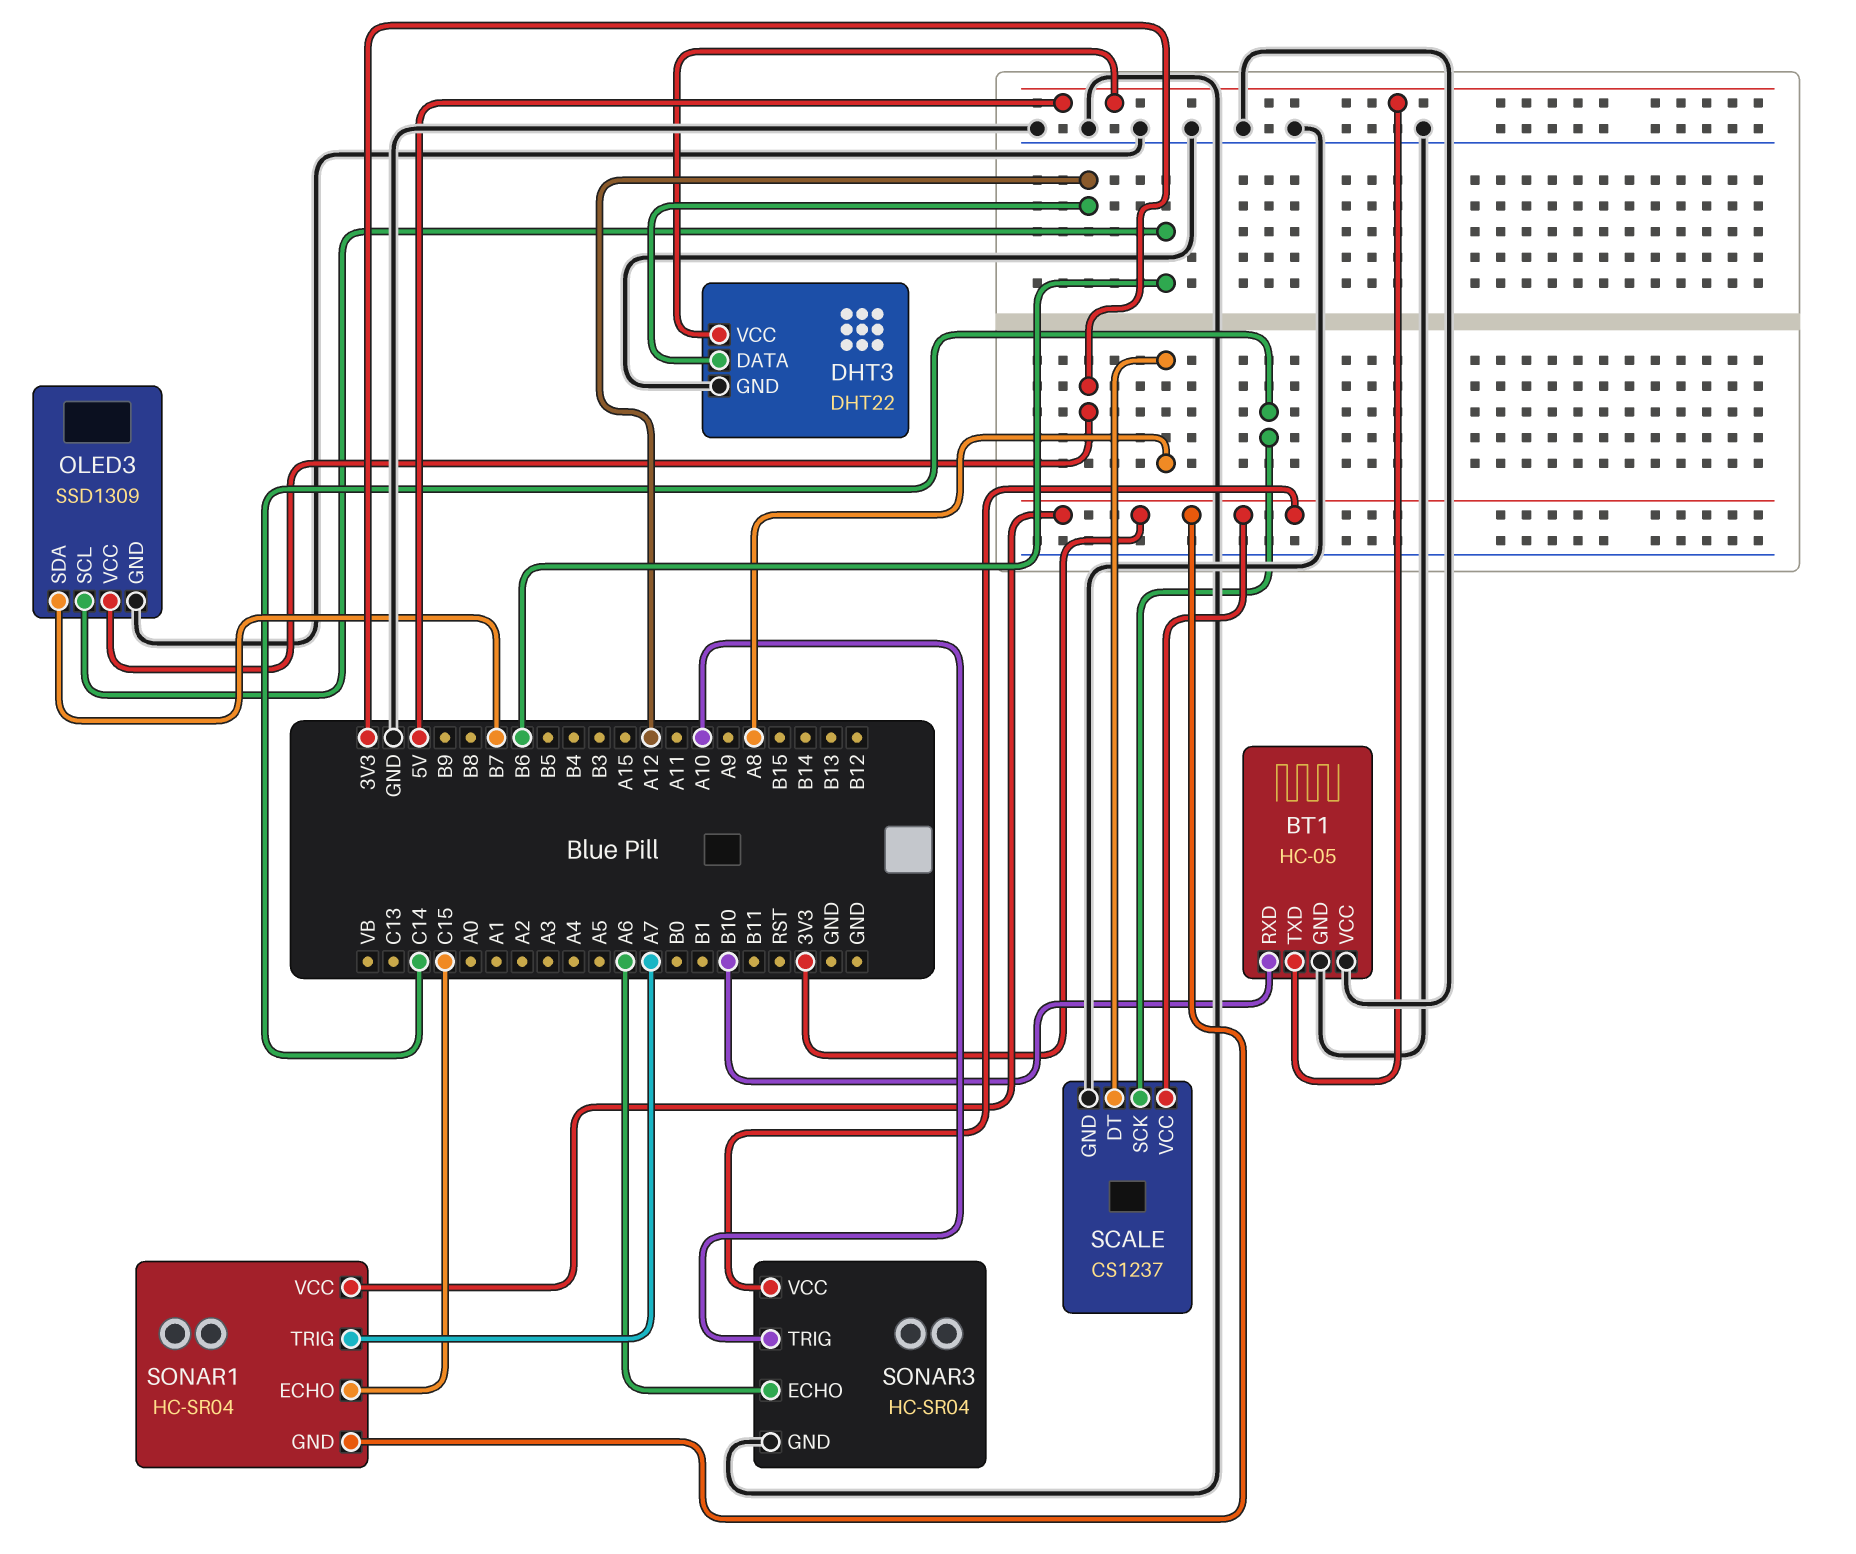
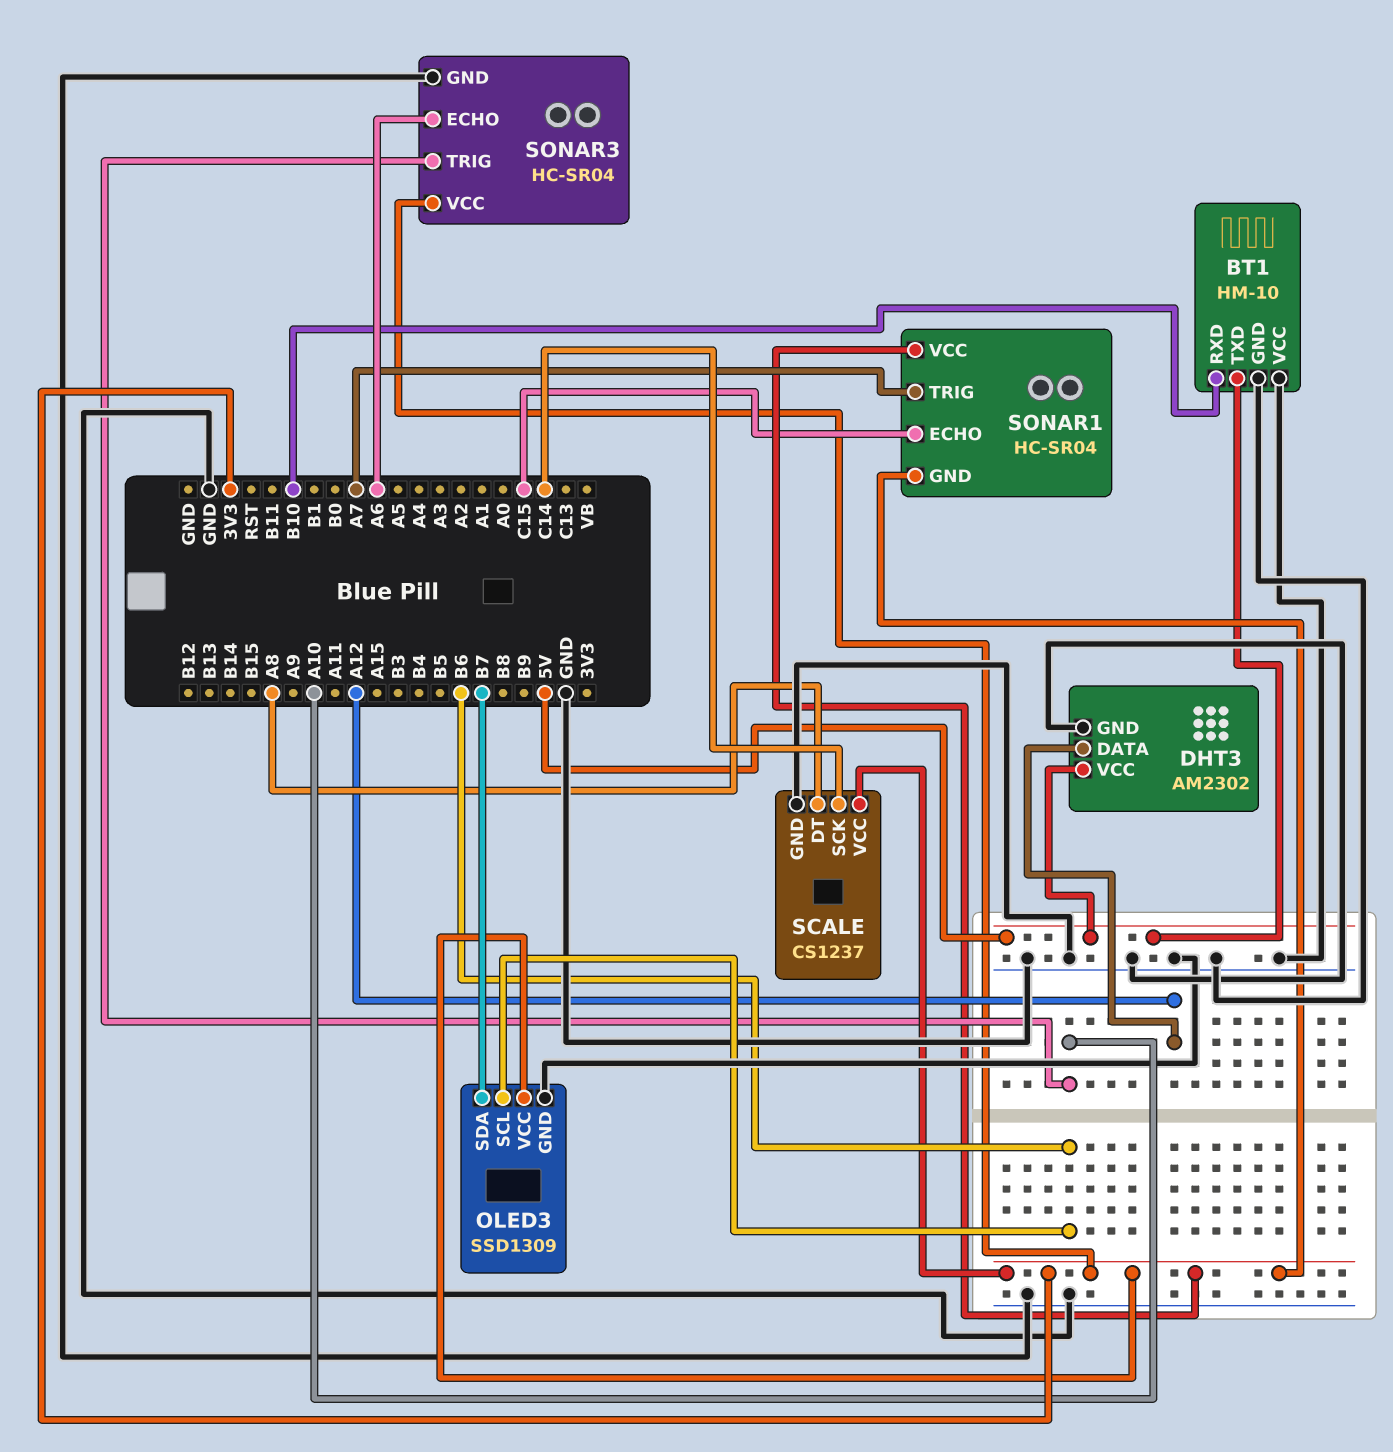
BT1: HC-05 -> HM-10
DHT3: DHT22 -> AM2302

